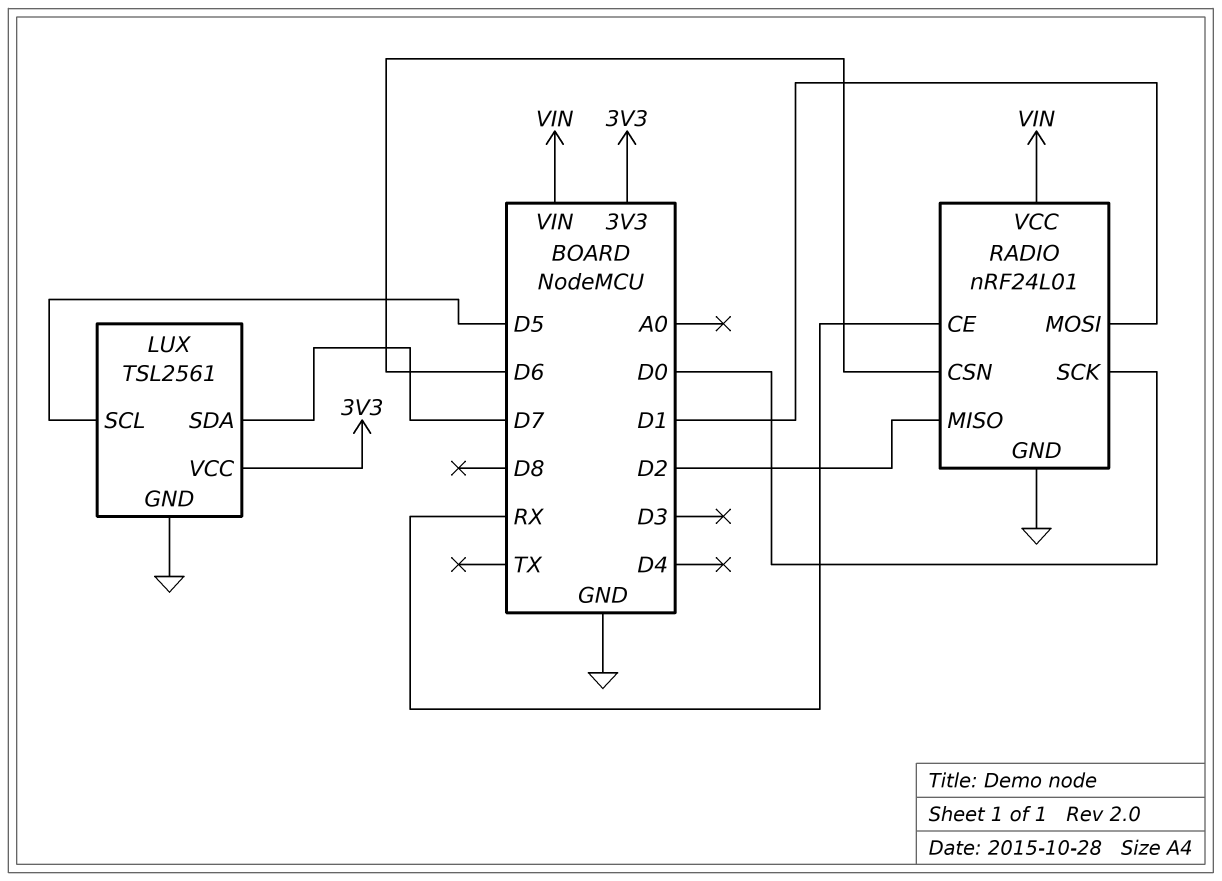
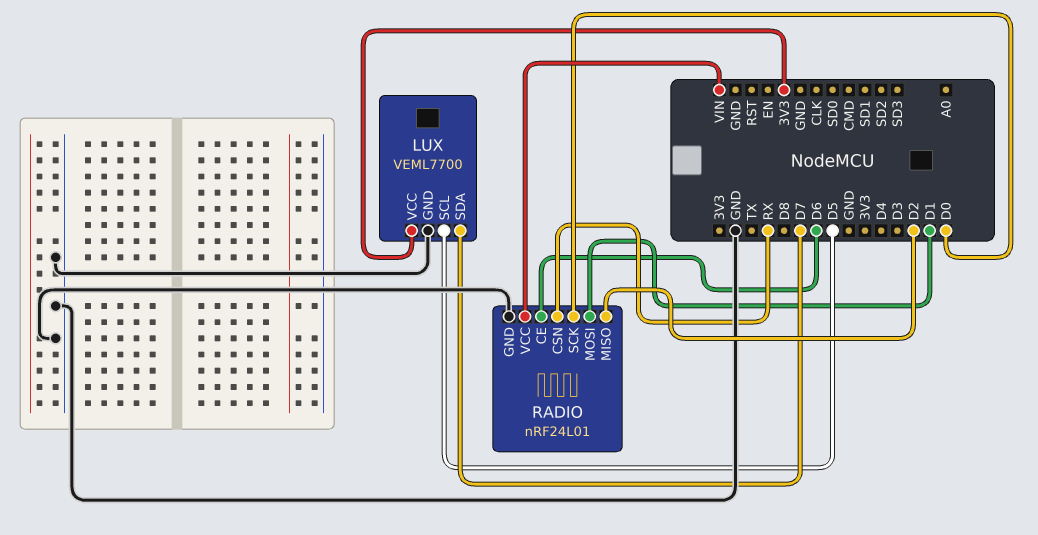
LUX: TSL2561 -> VEML7700
RADIO pin CE: RX -> D6
RADIO pin CSN: D6 -> RX

